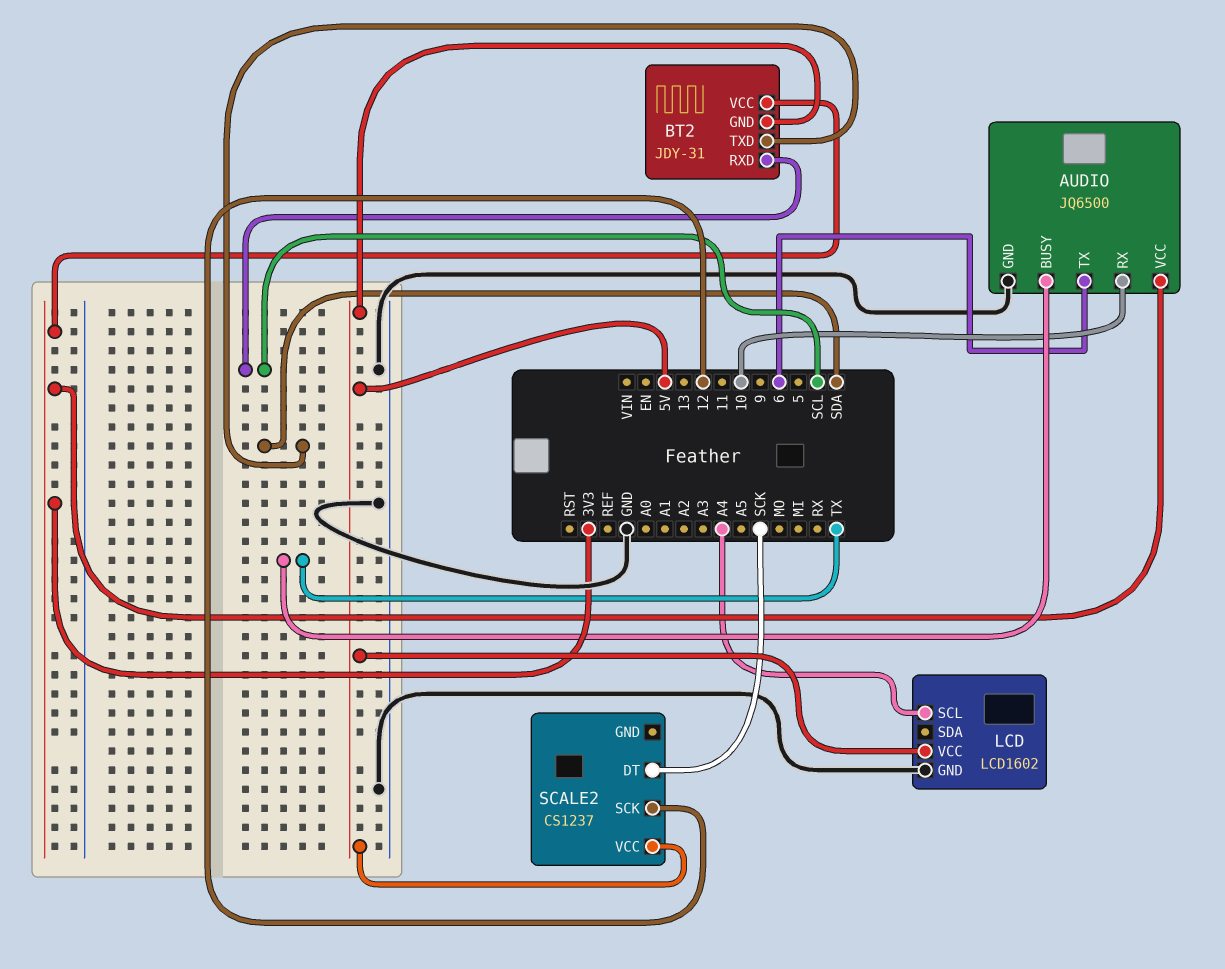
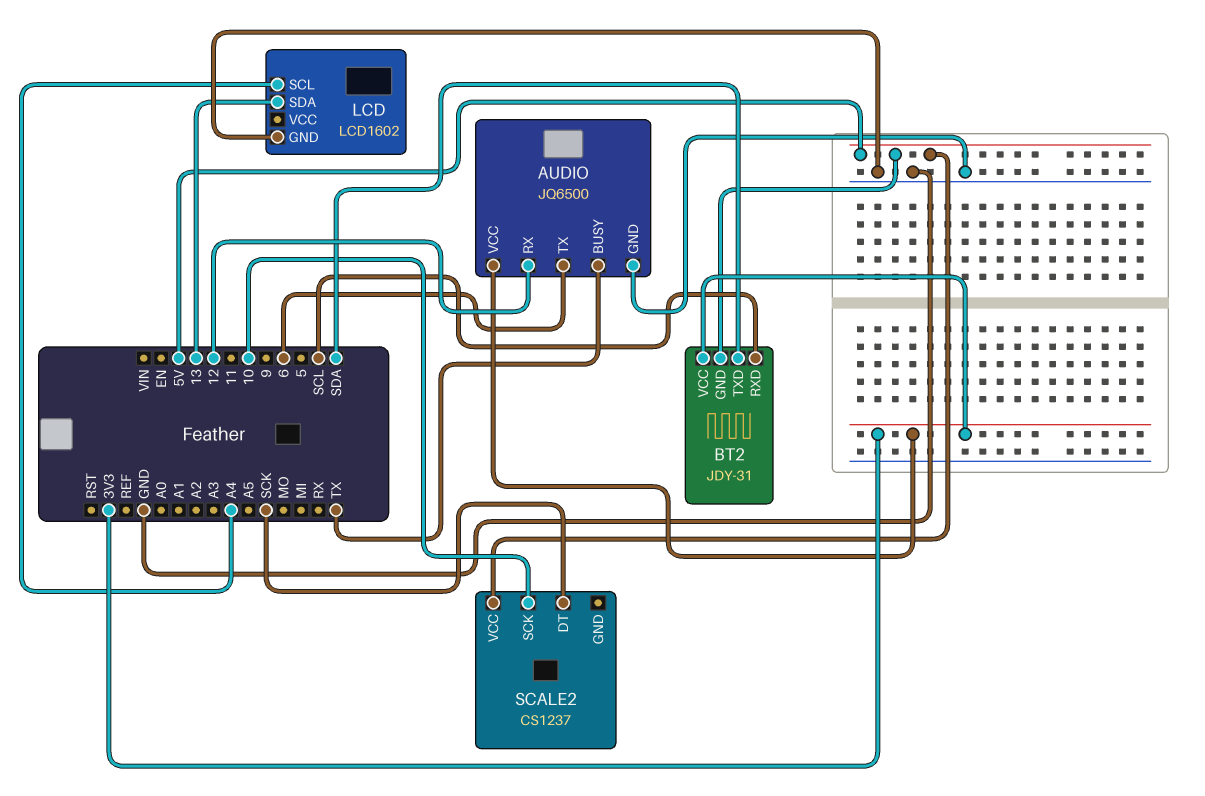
AUDIO pin RX: 10 -> 12
LCD pin SDA: none -> 13
LCD pin VCC: 5V -> none
SCALE2 pin SCK: 12 -> 10

